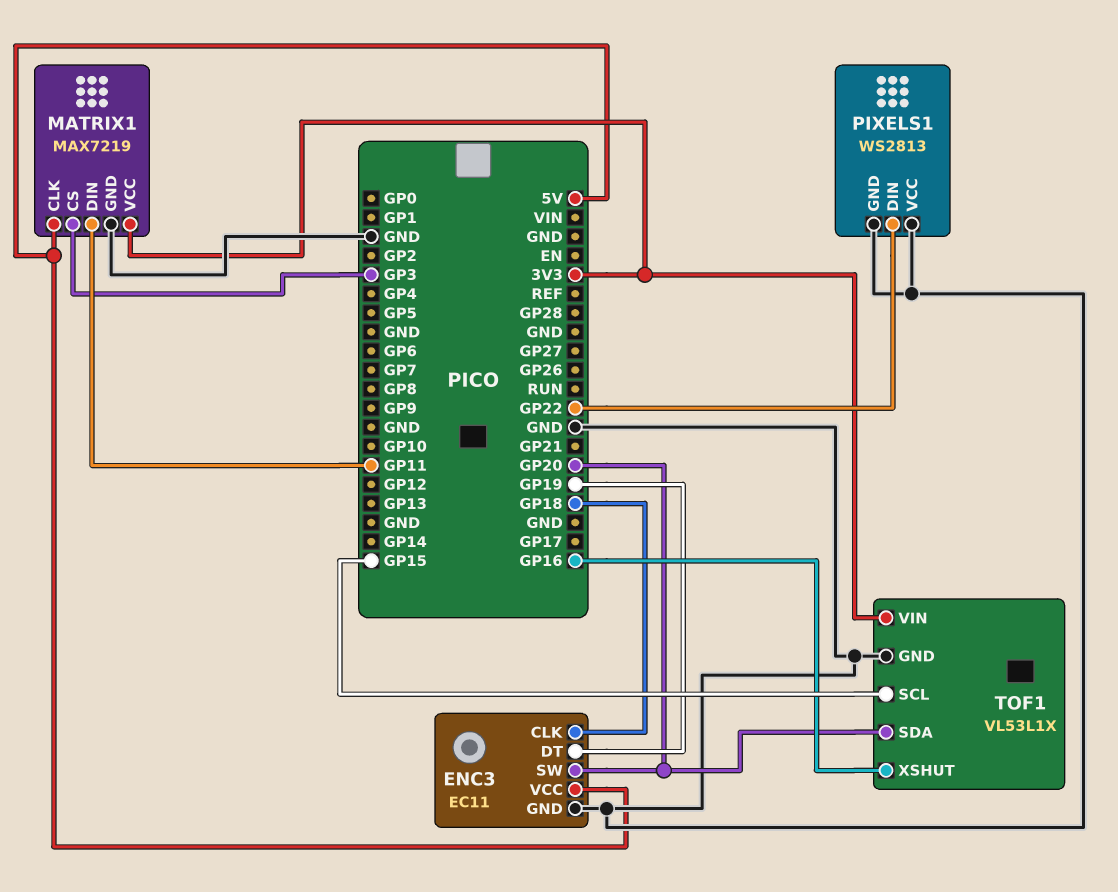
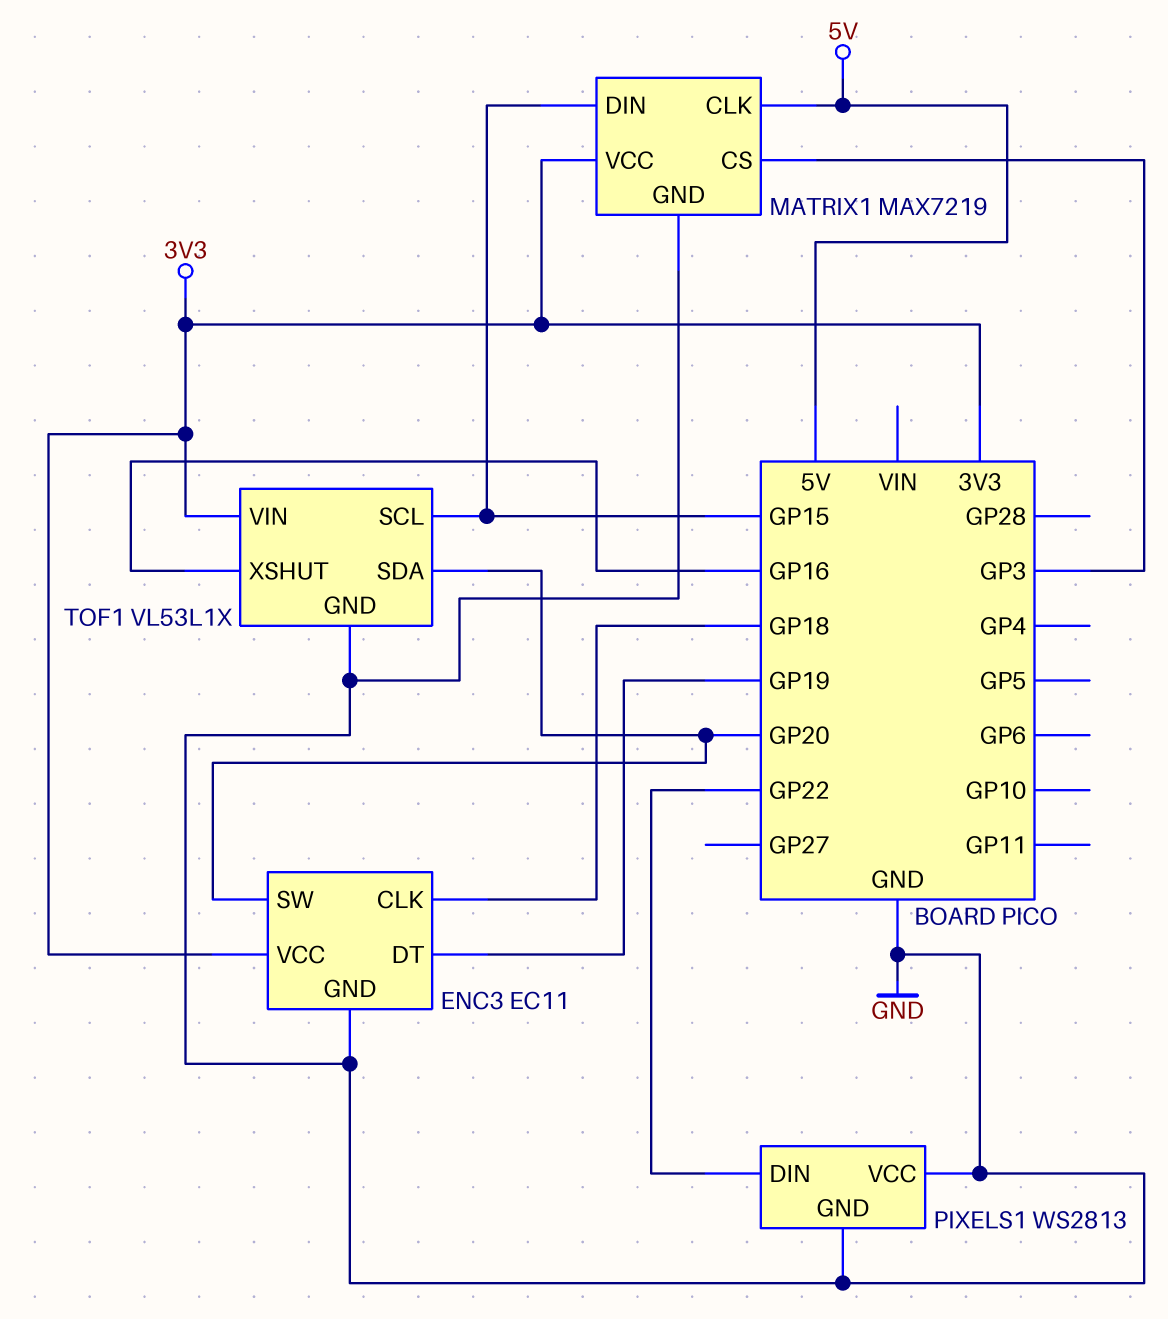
ENC3 pin VCC: 5V -> 3V3
MATRIX1 pin DIN: GP11 -> GP15

